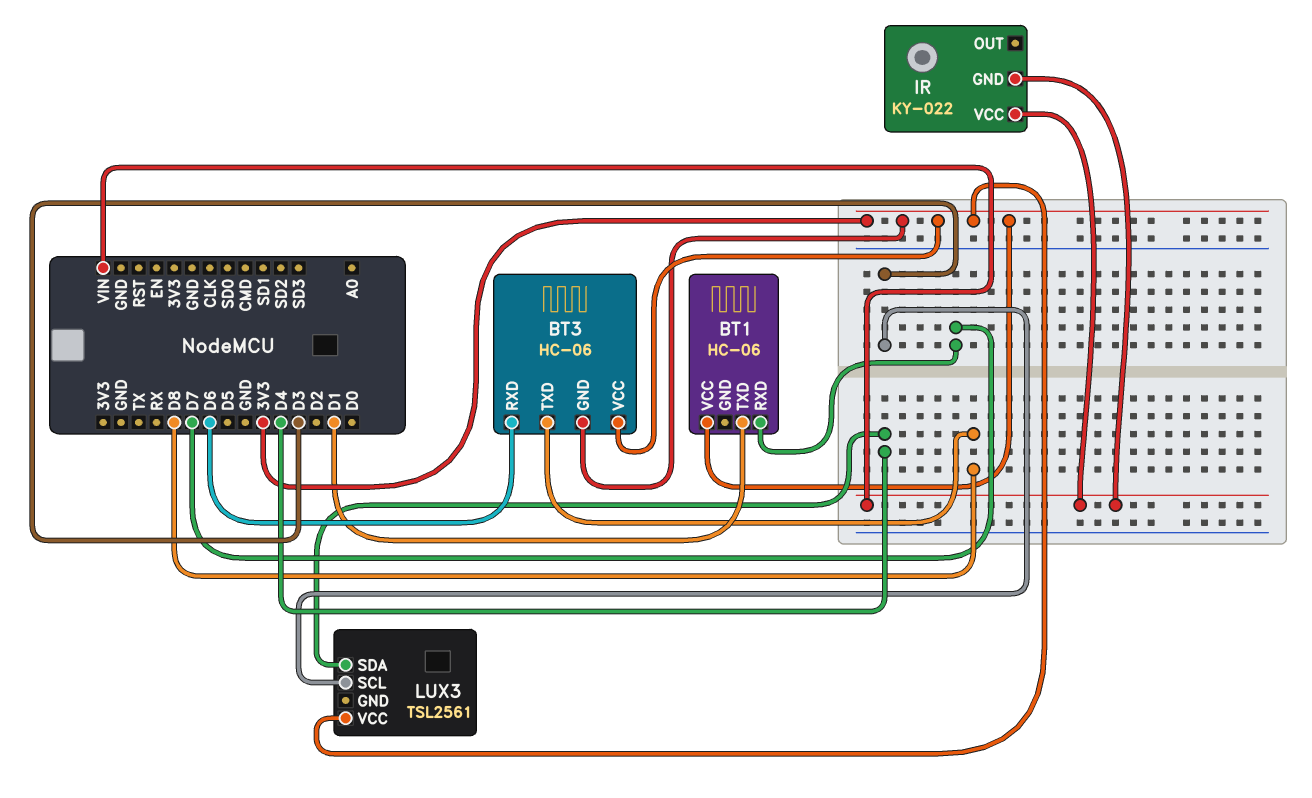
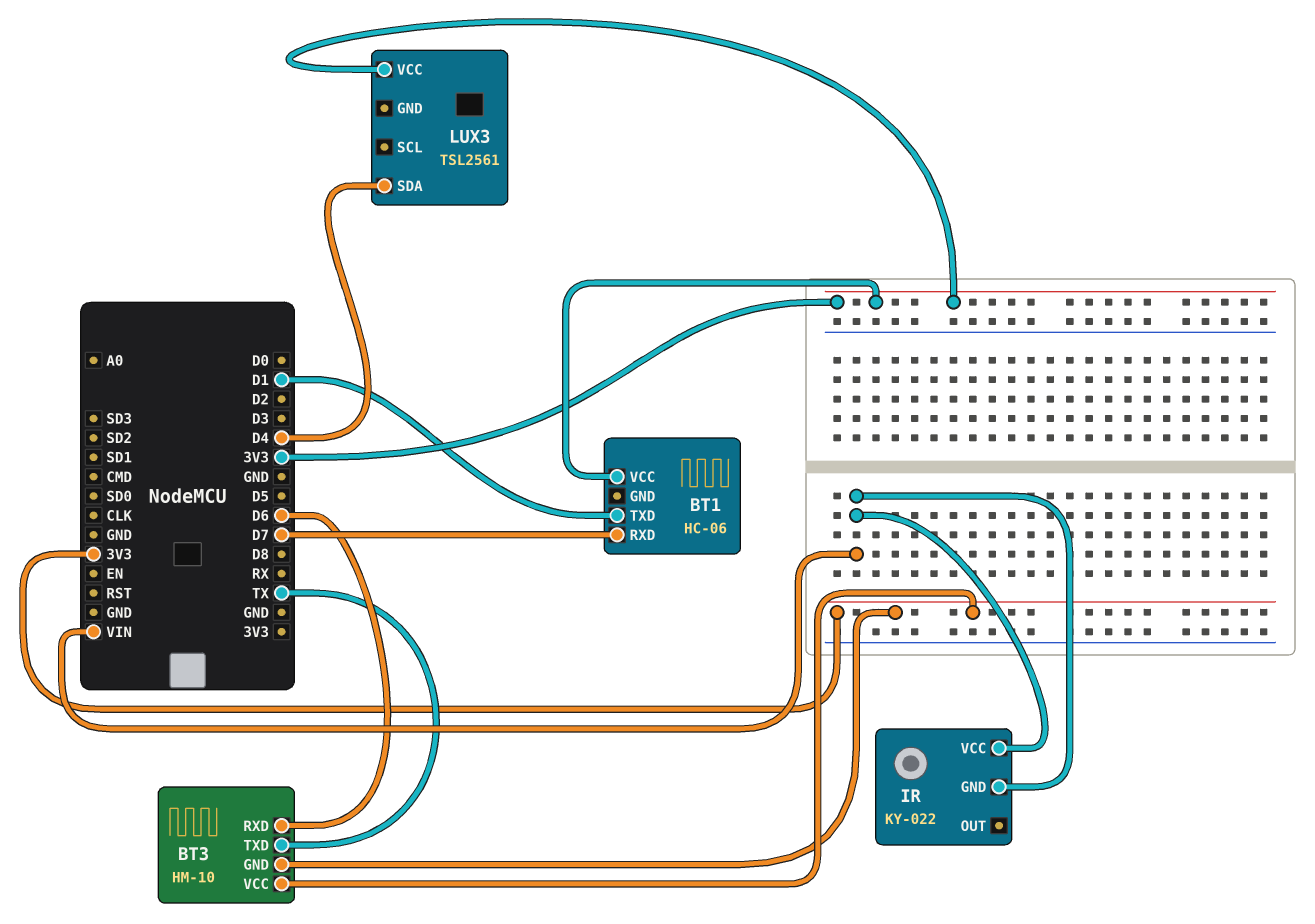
BT3: HC-06 -> HM-10
BT3 pin TXD: D8 -> TX
LUX3 pin SCL: D3 -> none

